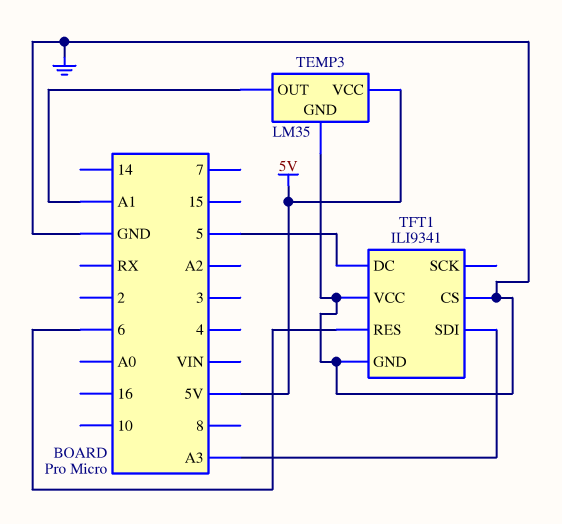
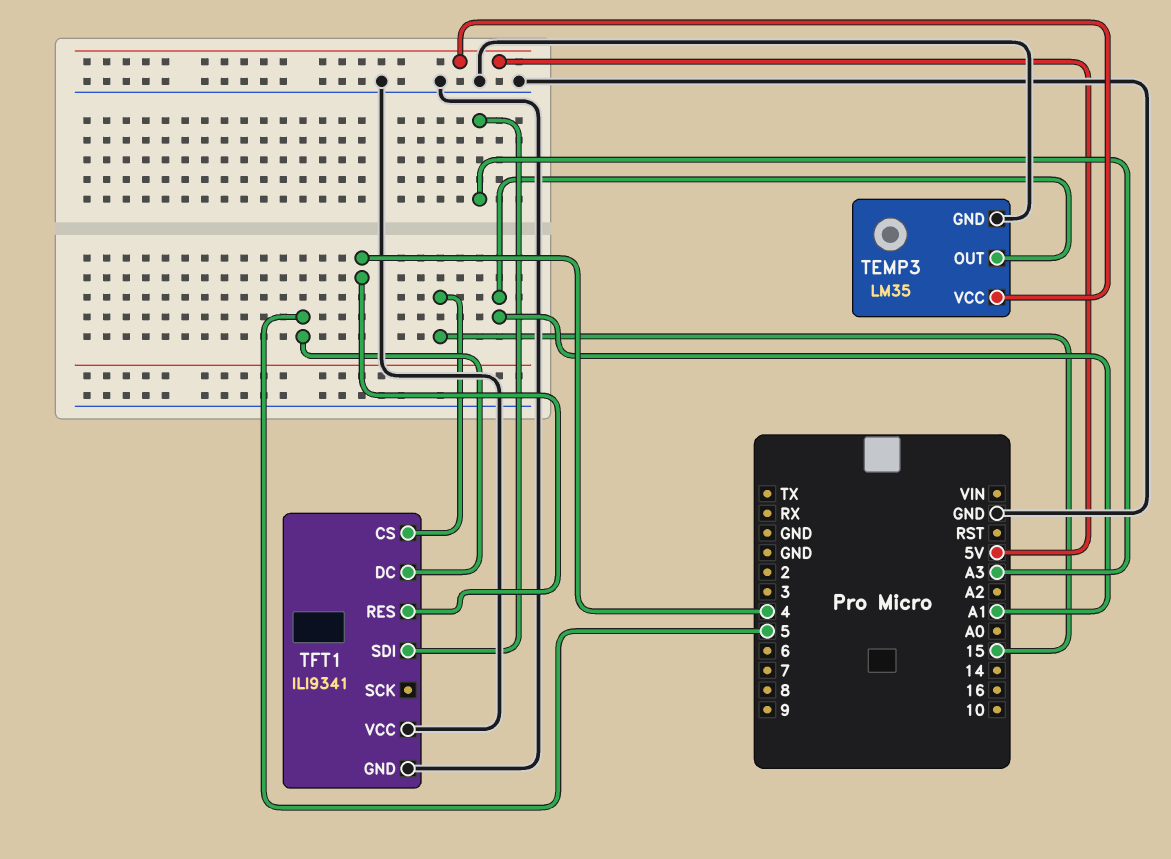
TFT1 pin CS: GND -> 15
TFT1 pin RES: 6 -> 4

